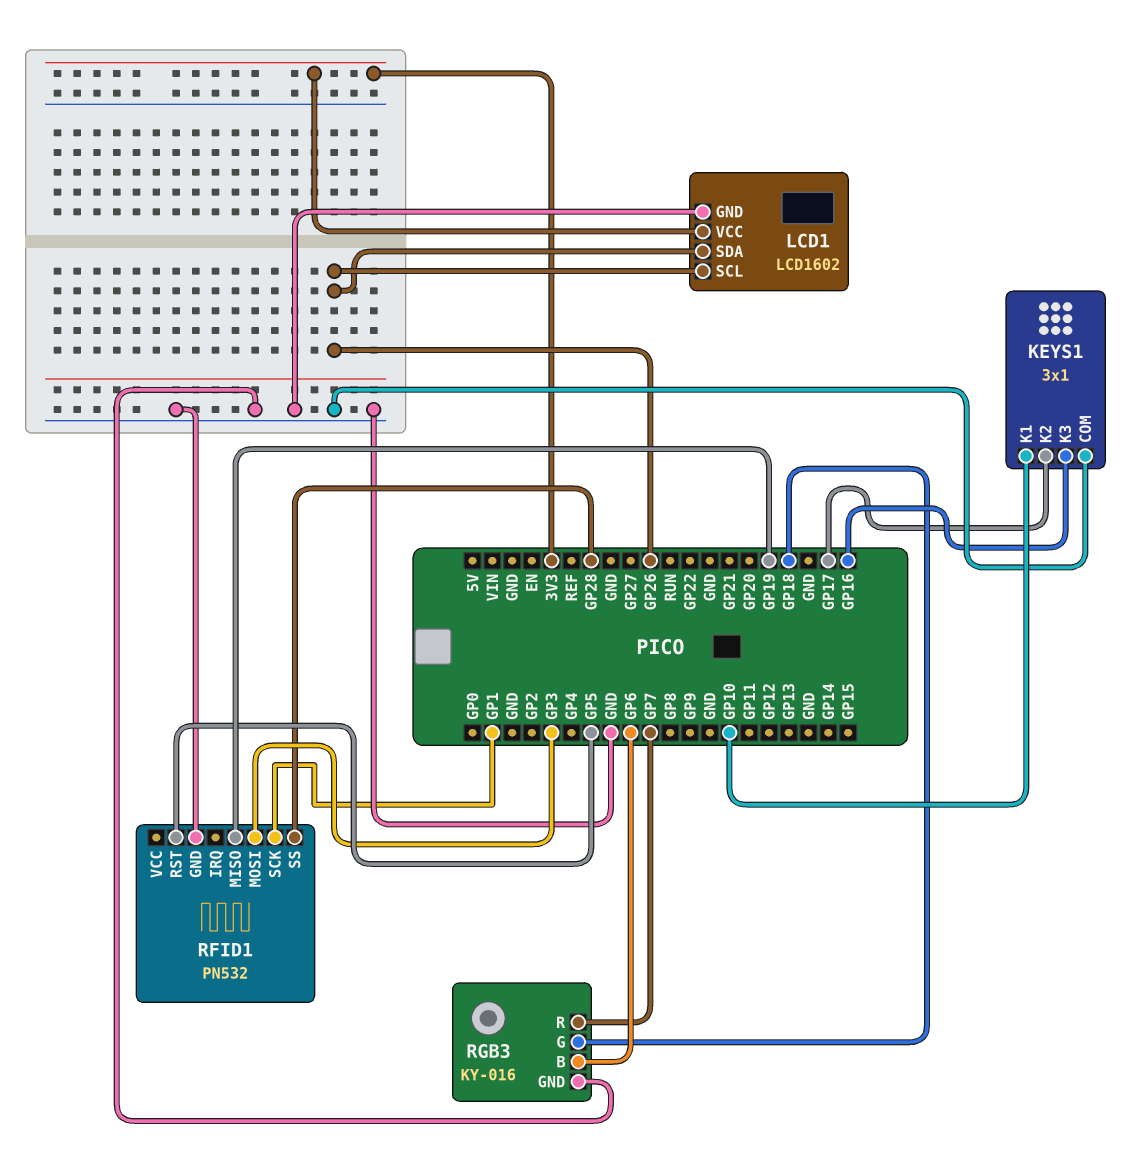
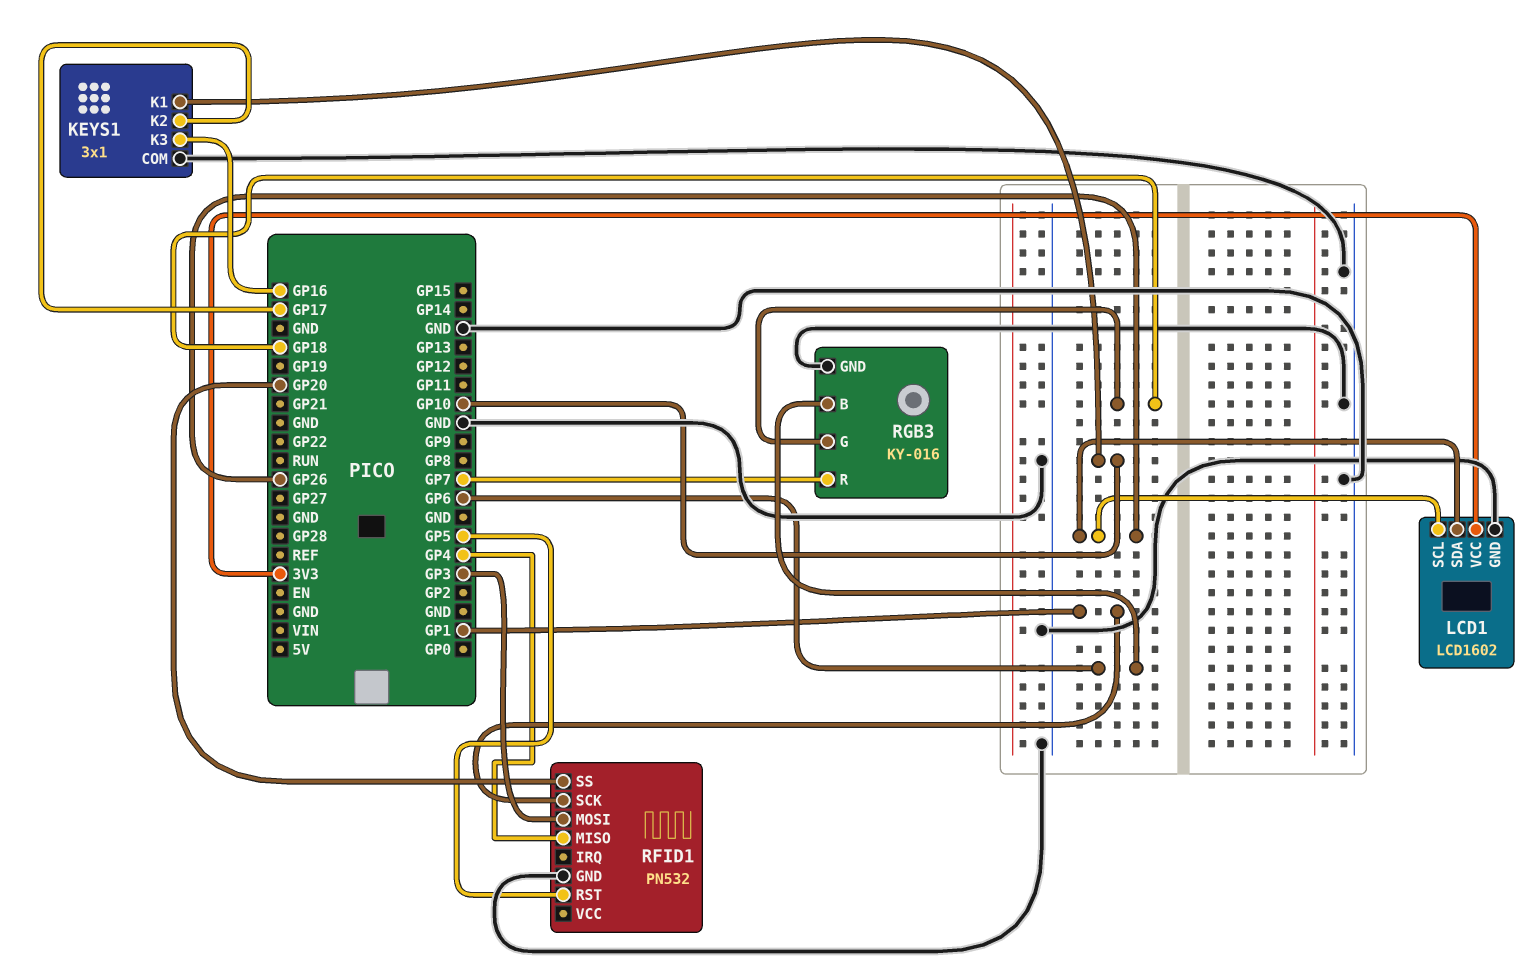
RFID1 pin MISO: GP19 -> GP4
RFID1 pin SS: GP28 -> GP20

